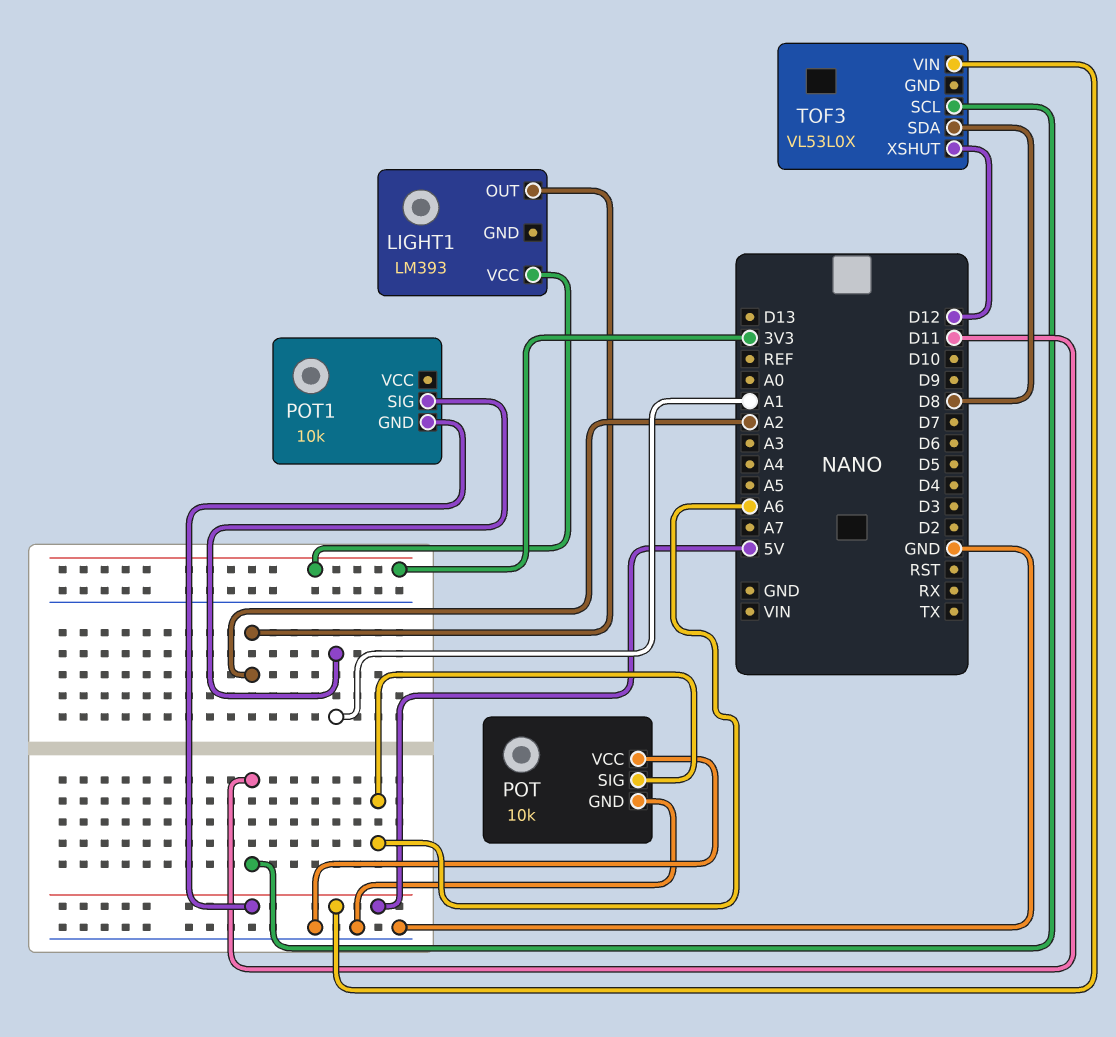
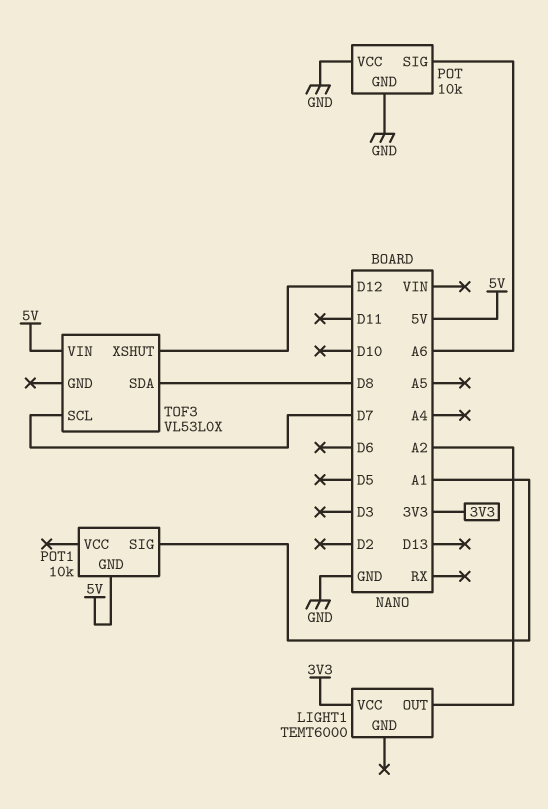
LIGHT1: LM393 -> TEMT6000
TOF3 pin SCL: D11 -> D7

